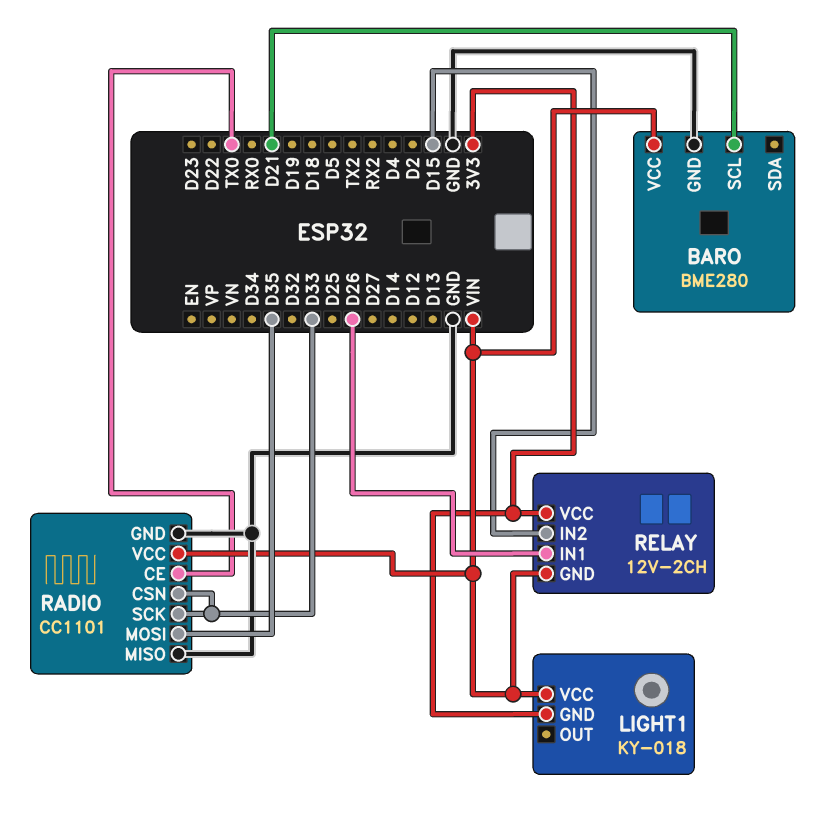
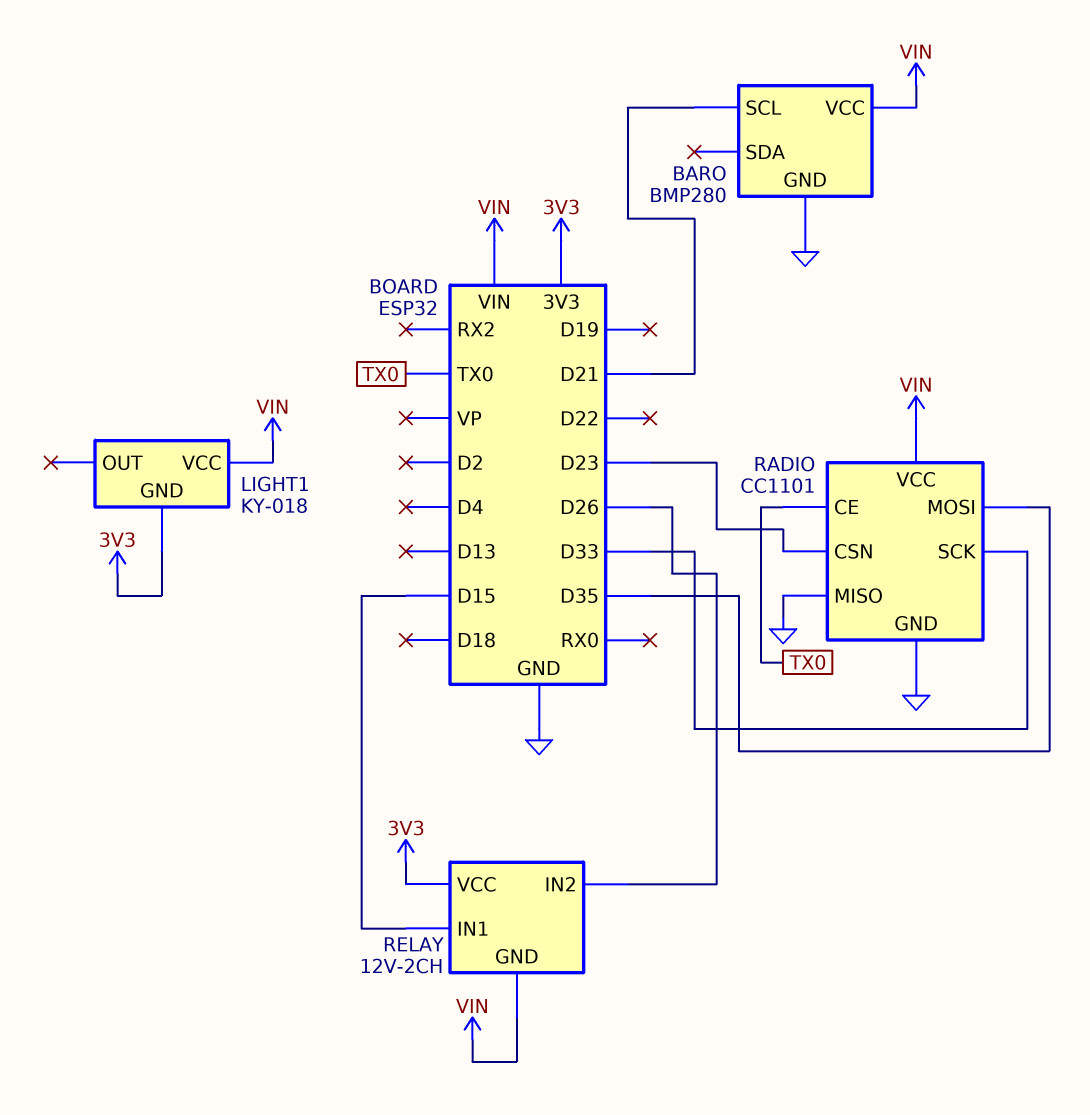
BARO: BME280 -> BMP280
RADIO pin CSN: D33 -> D23
RELAY pin IN1: D26 -> D15
RELAY pin IN2: D15 -> D26

